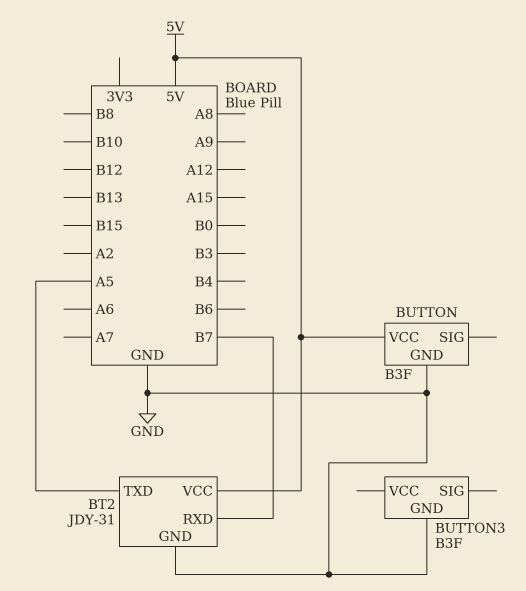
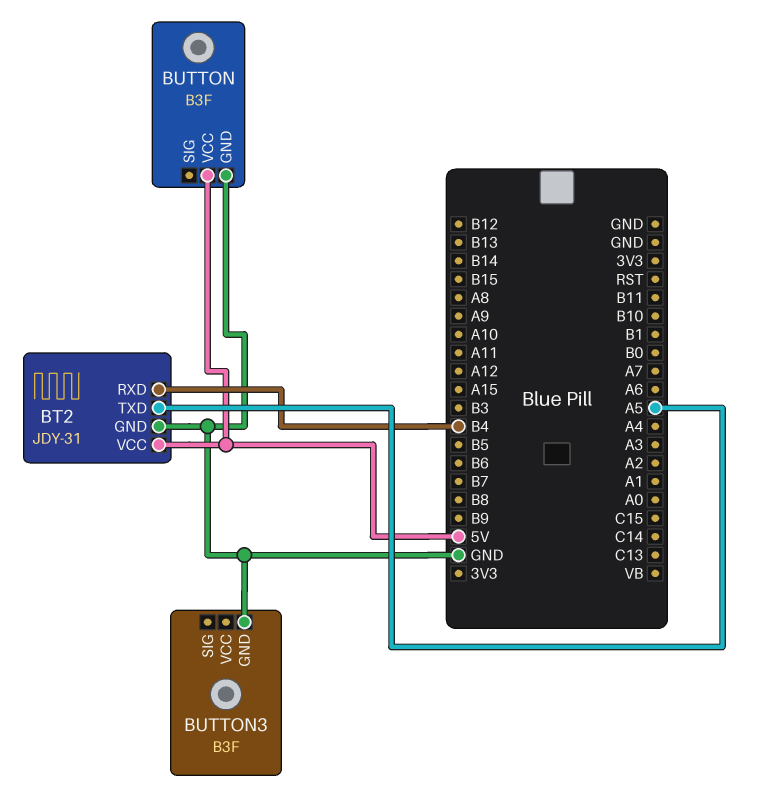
BT2 pin RXD: B7 -> B4

